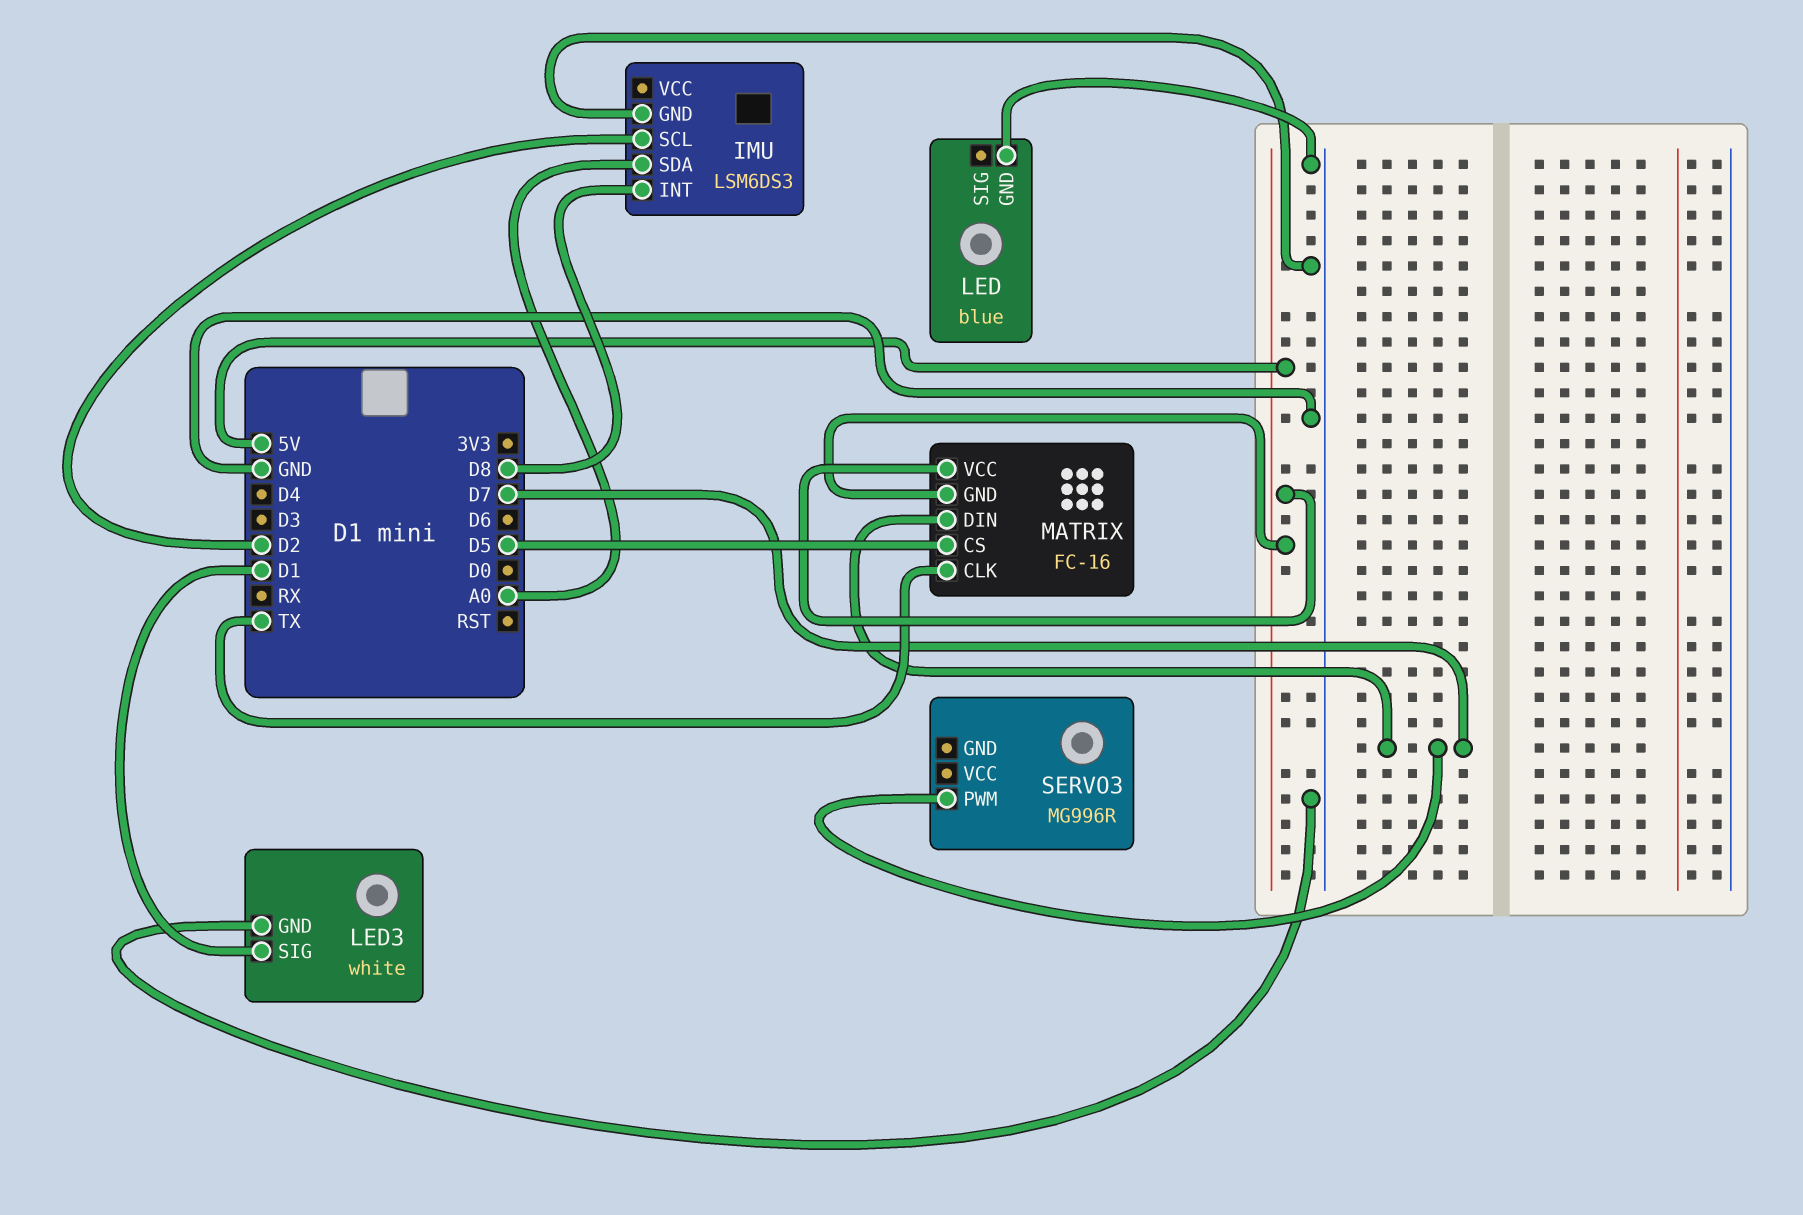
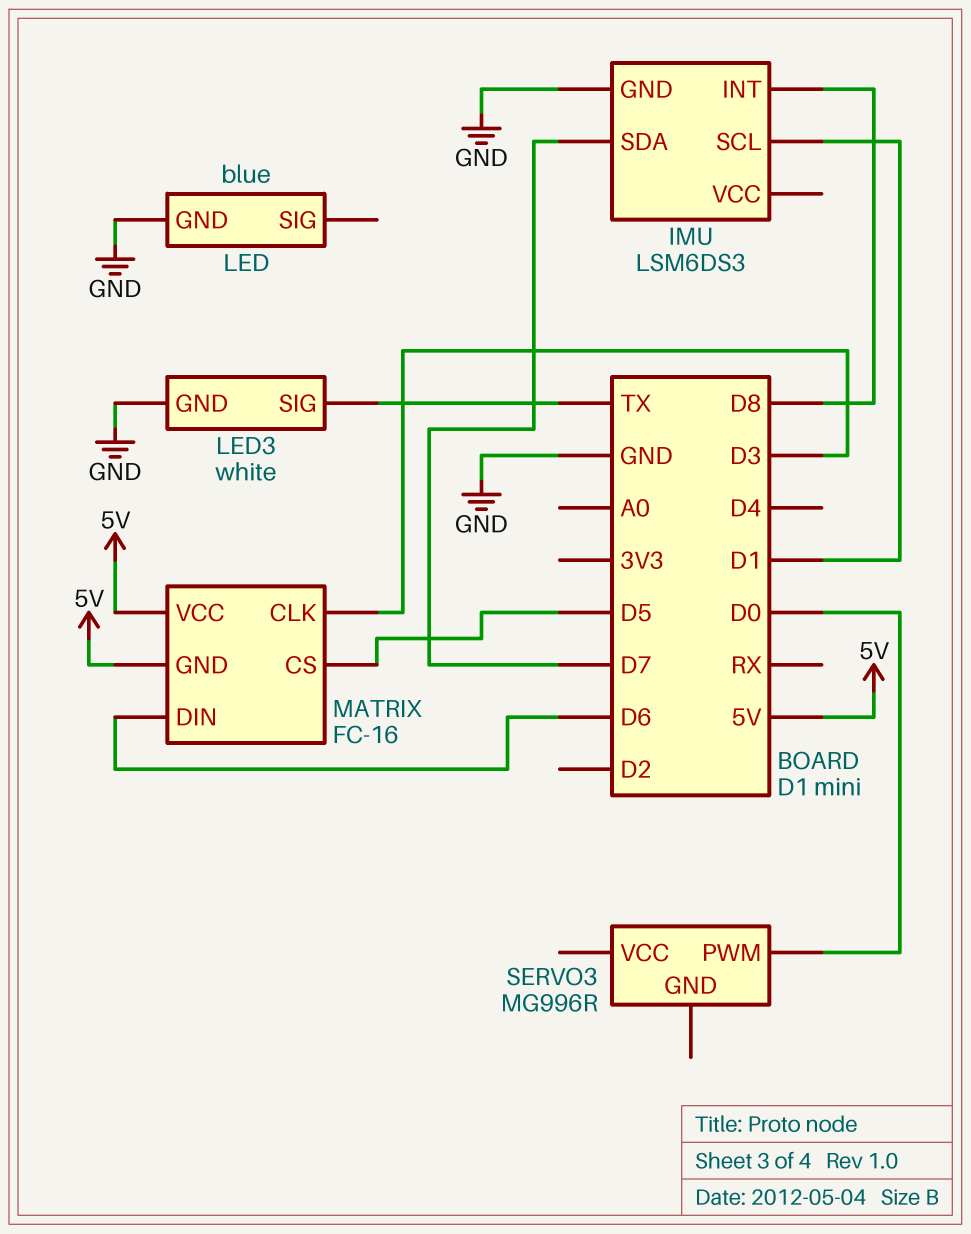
IMU pin SCL: D2 -> D1
IMU pin SDA: A0 -> D7
LED3 pin SIG: D1 -> TX
MATRIX pin CLK: TX -> D3
MATRIX pin DIN: D7 -> D6
SERVO3 pin PWM: D7 -> D0

